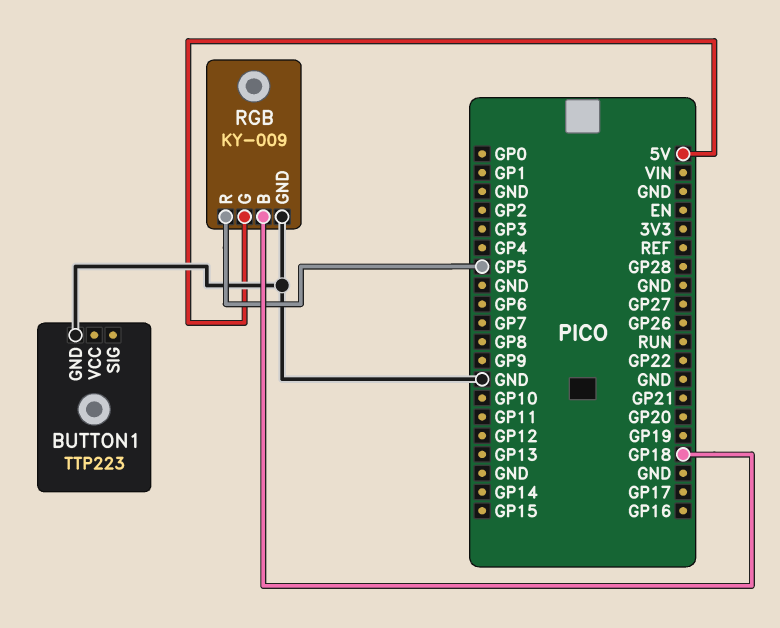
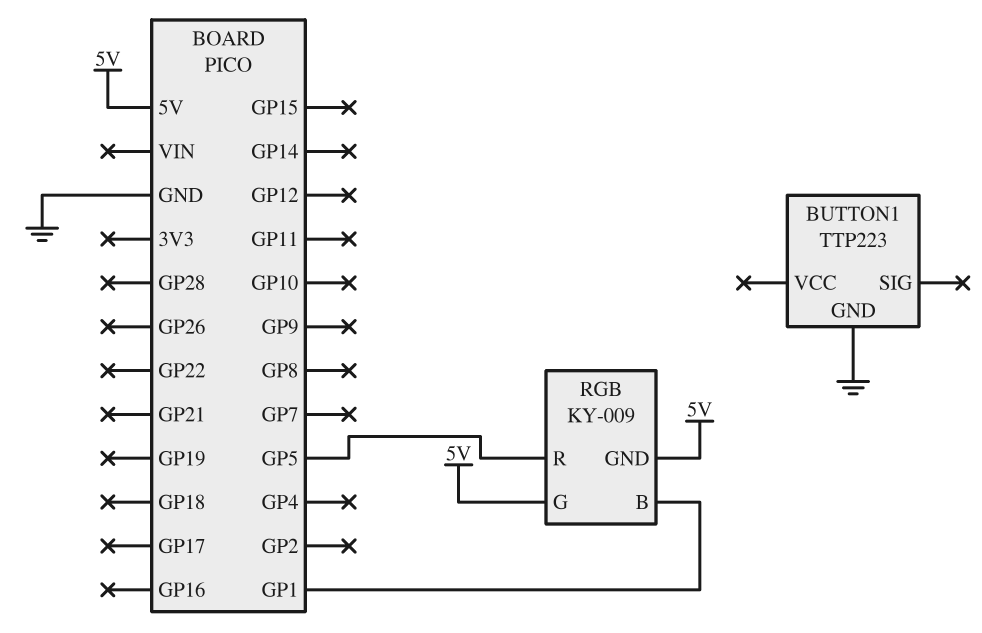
RGB pin B: GP18 -> GP1
RGB pin GND: GND -> 5V

